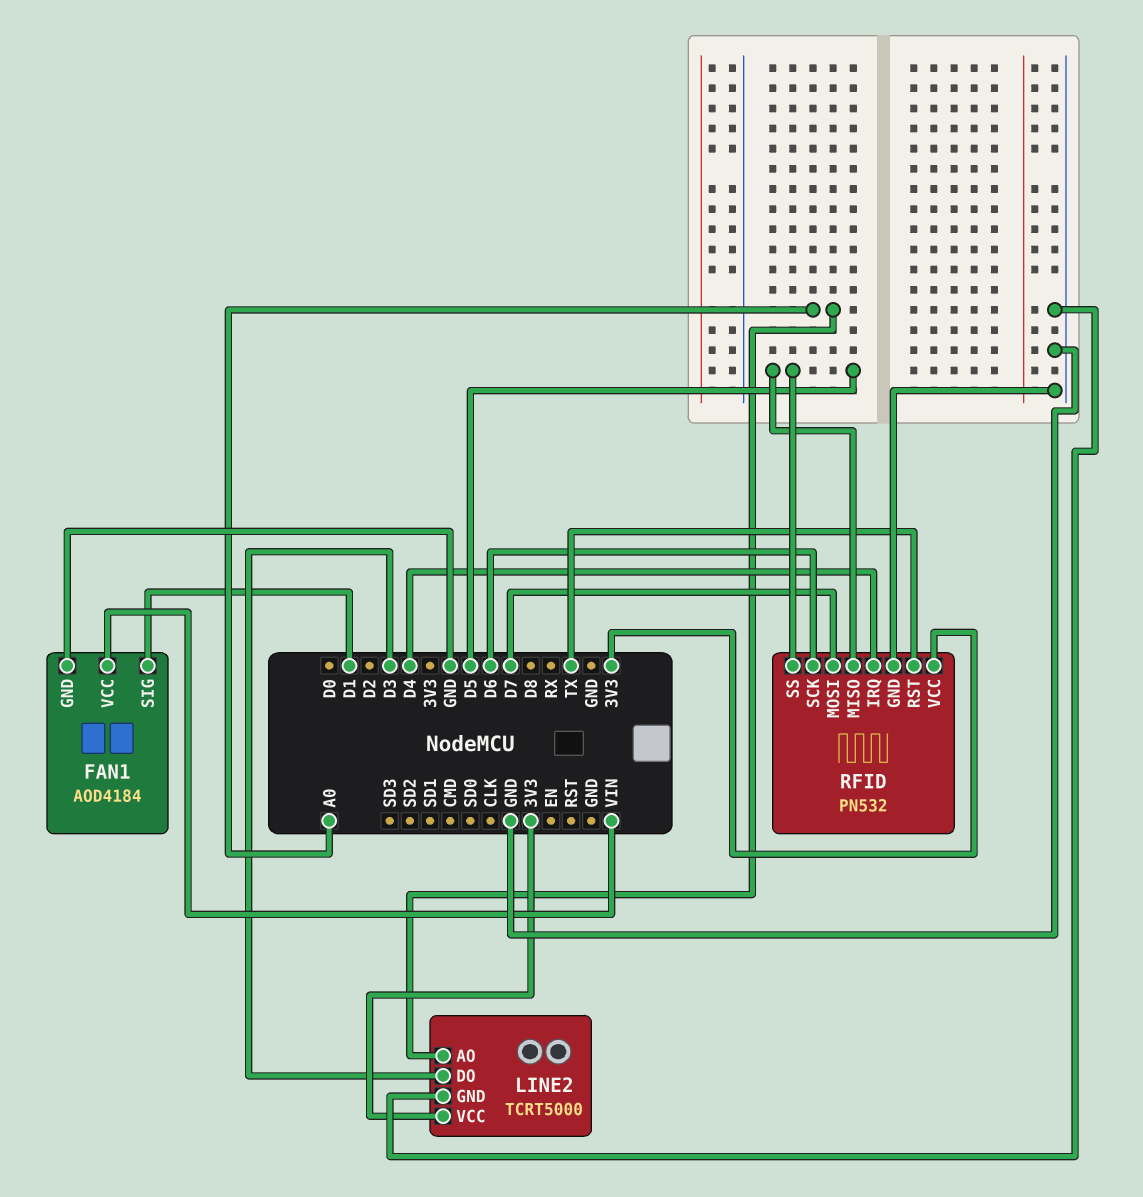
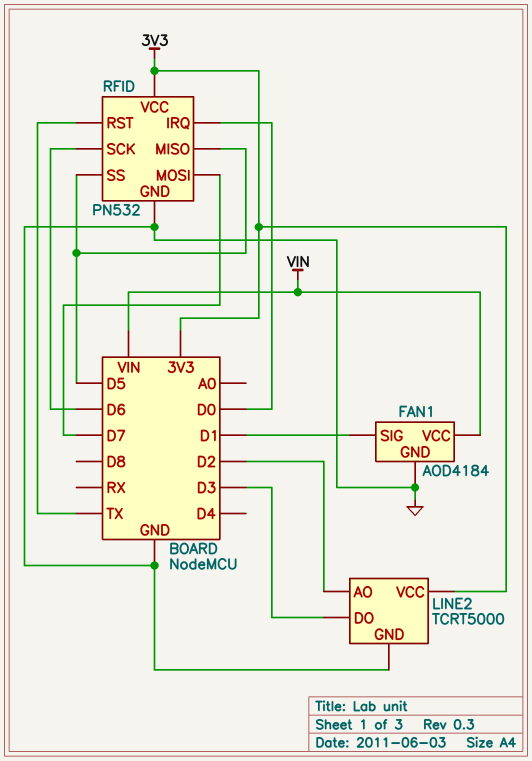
LINE2 pin AO: A0 -> D2
RFID pin IRQ: D4 -> D0

